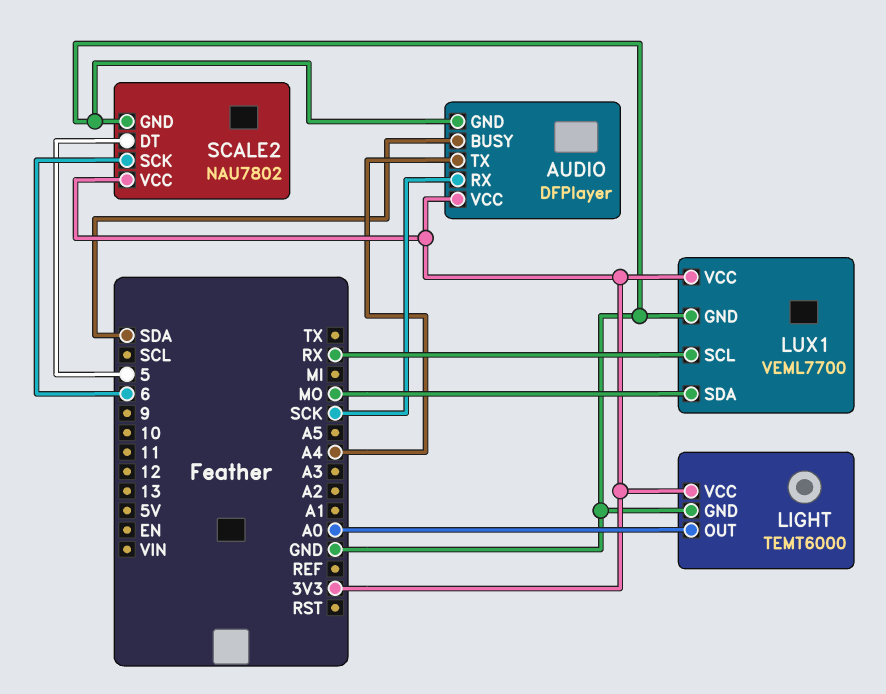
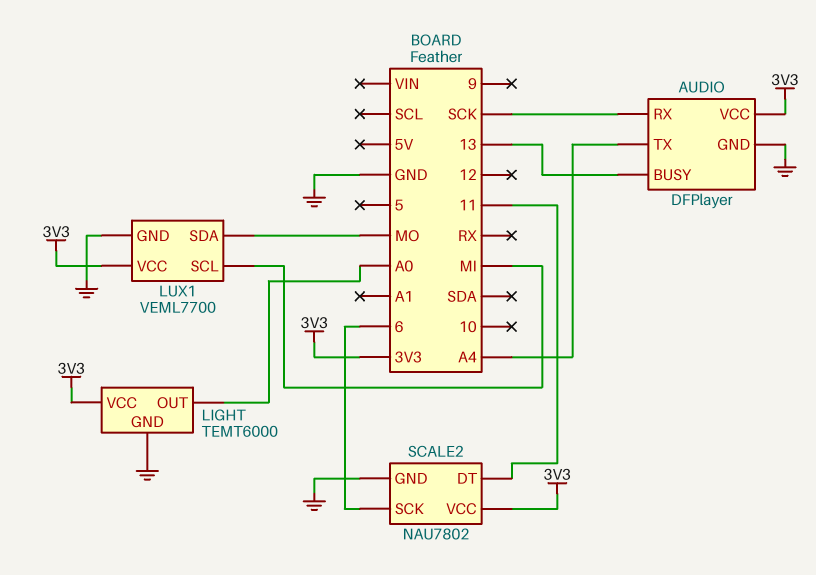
AUDIO pin BUSY: SDA -> 13
LUX1 pin SCL: RX -> MI
SCALE2 pin DT: 5 -> 11

